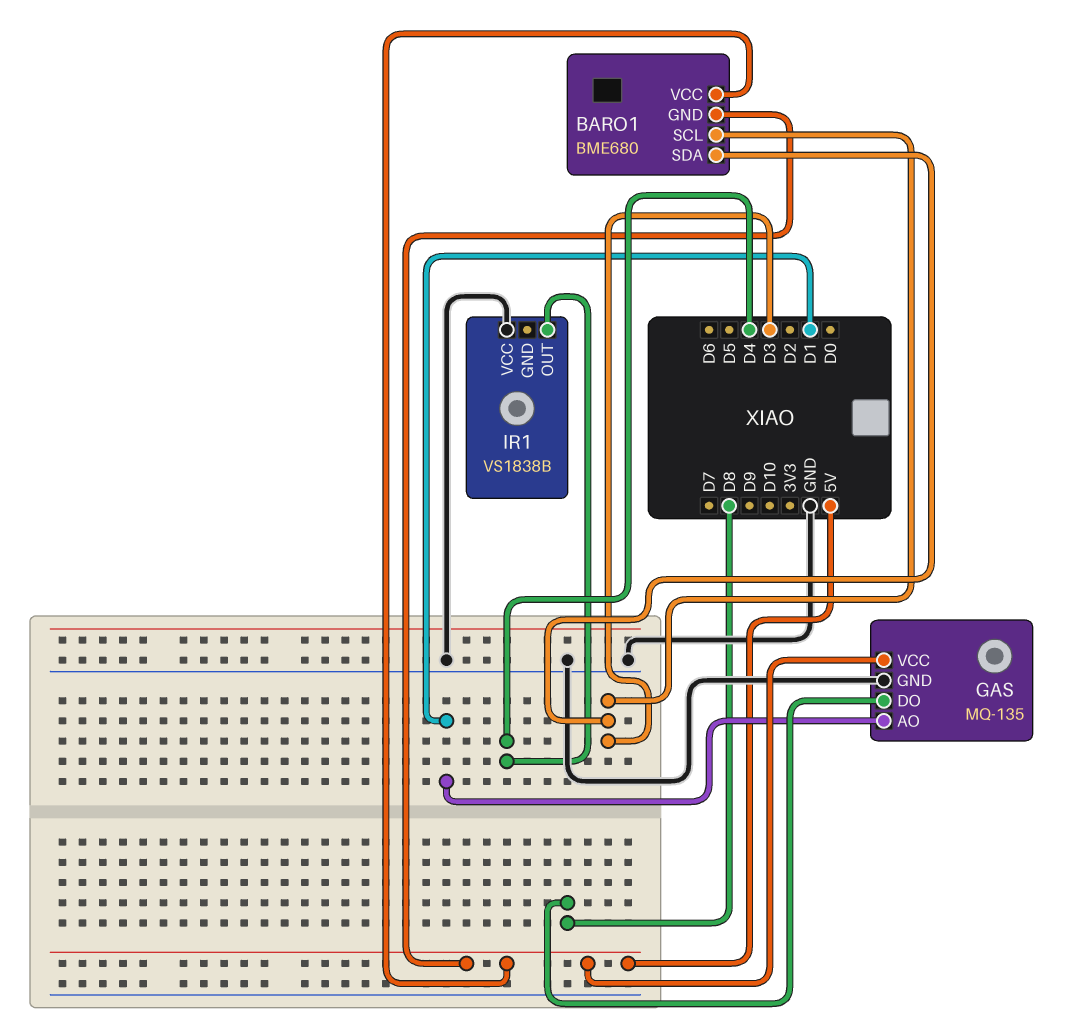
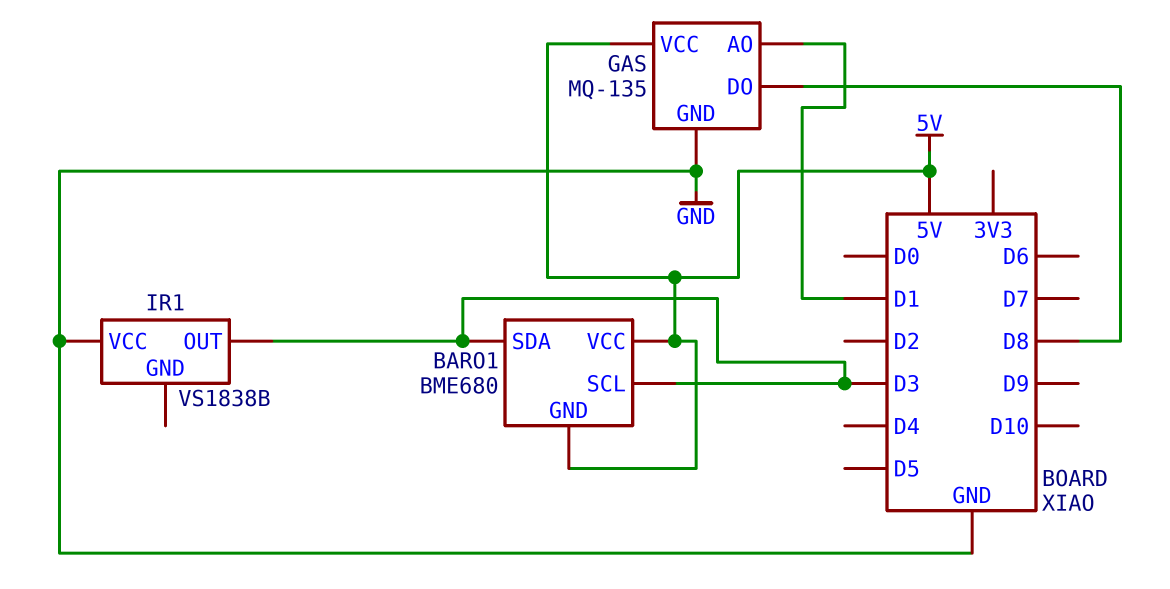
IR1 pin OUT: D4 -> D3

